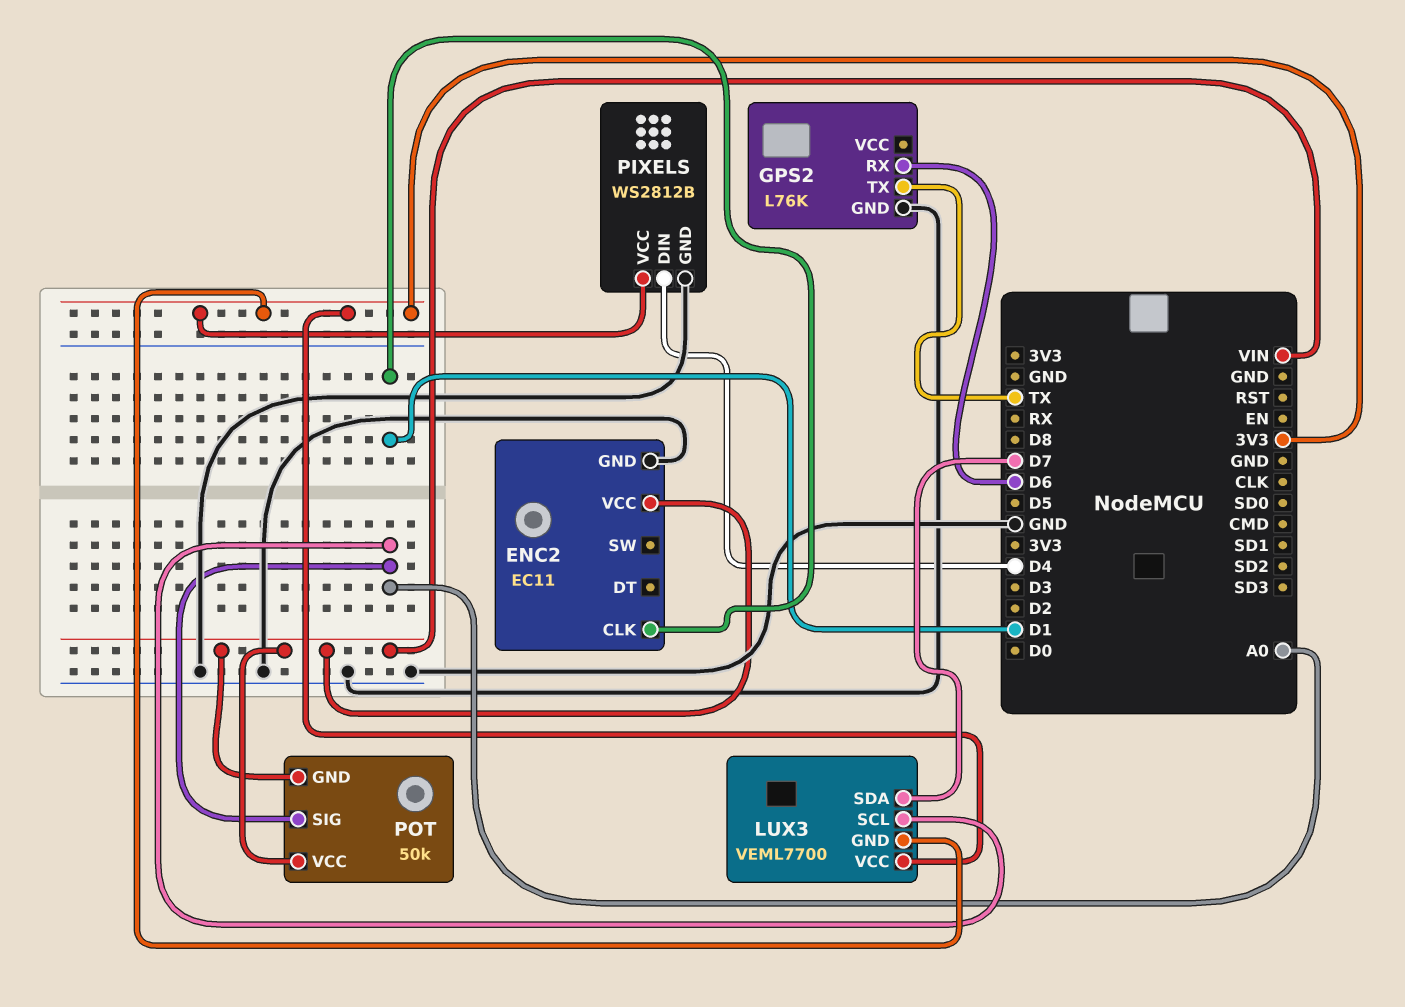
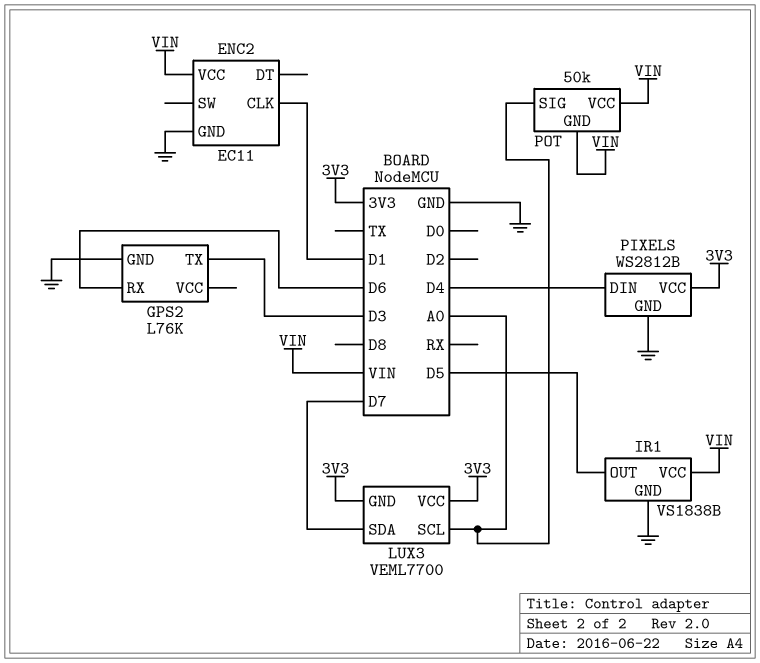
GPS2 pin TX: TX -> D3
IR1: none -> VS1838B
IR1 pin GND: none -> GND
IR1 pin OUT: none -> D5
IR1 pin VCC: none -> VIN

